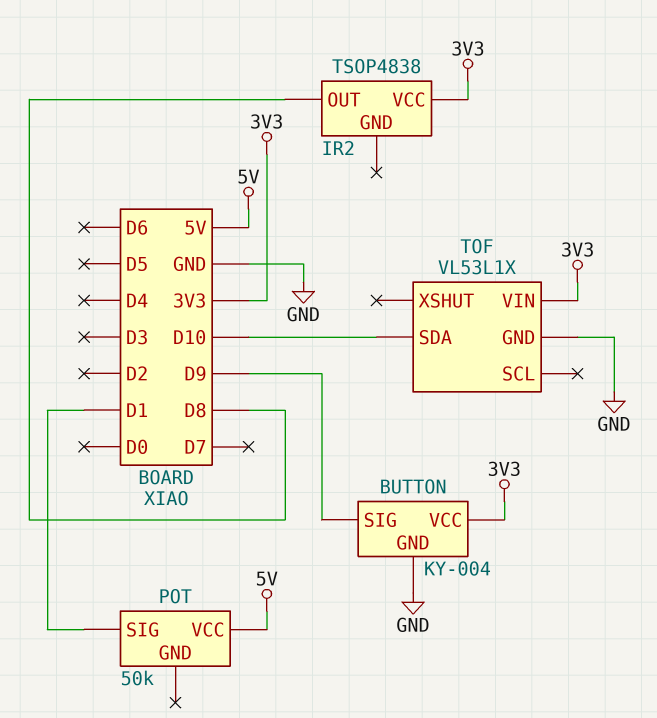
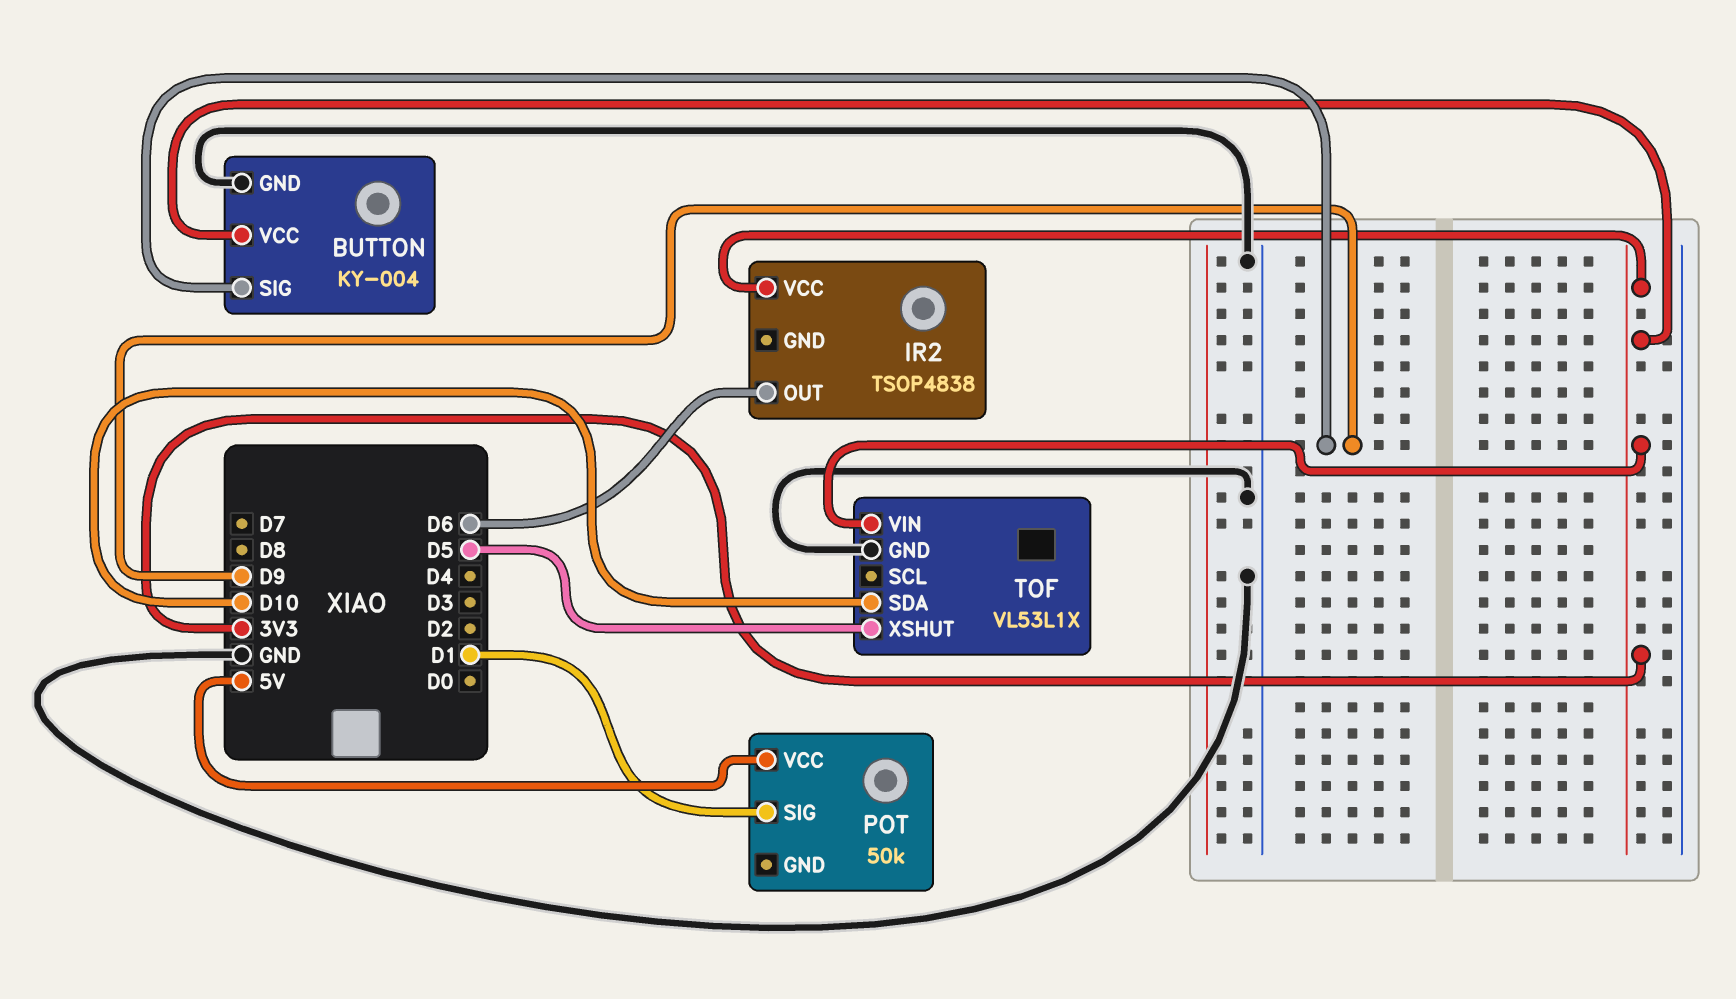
IR2 pin OUT: D8 -> D6
TOF pin XSHUT: none -> D5

